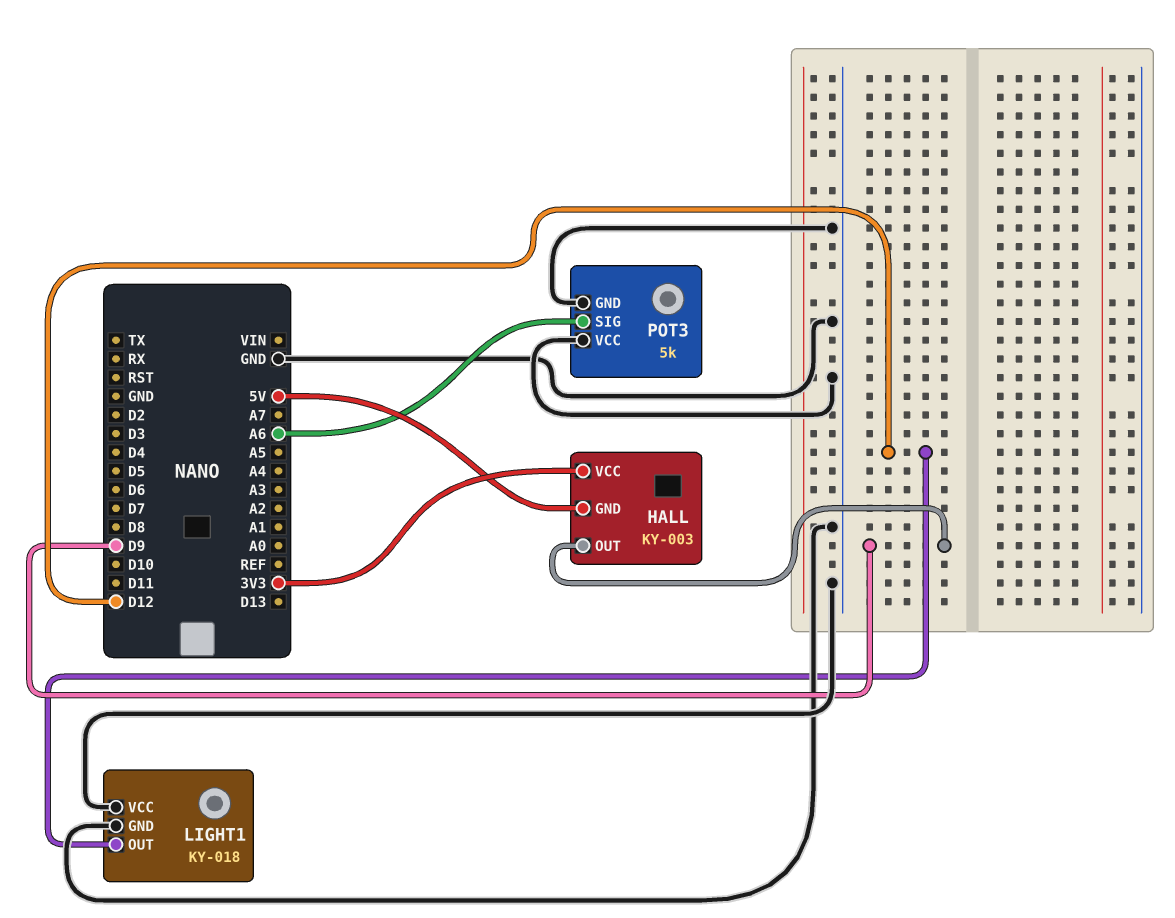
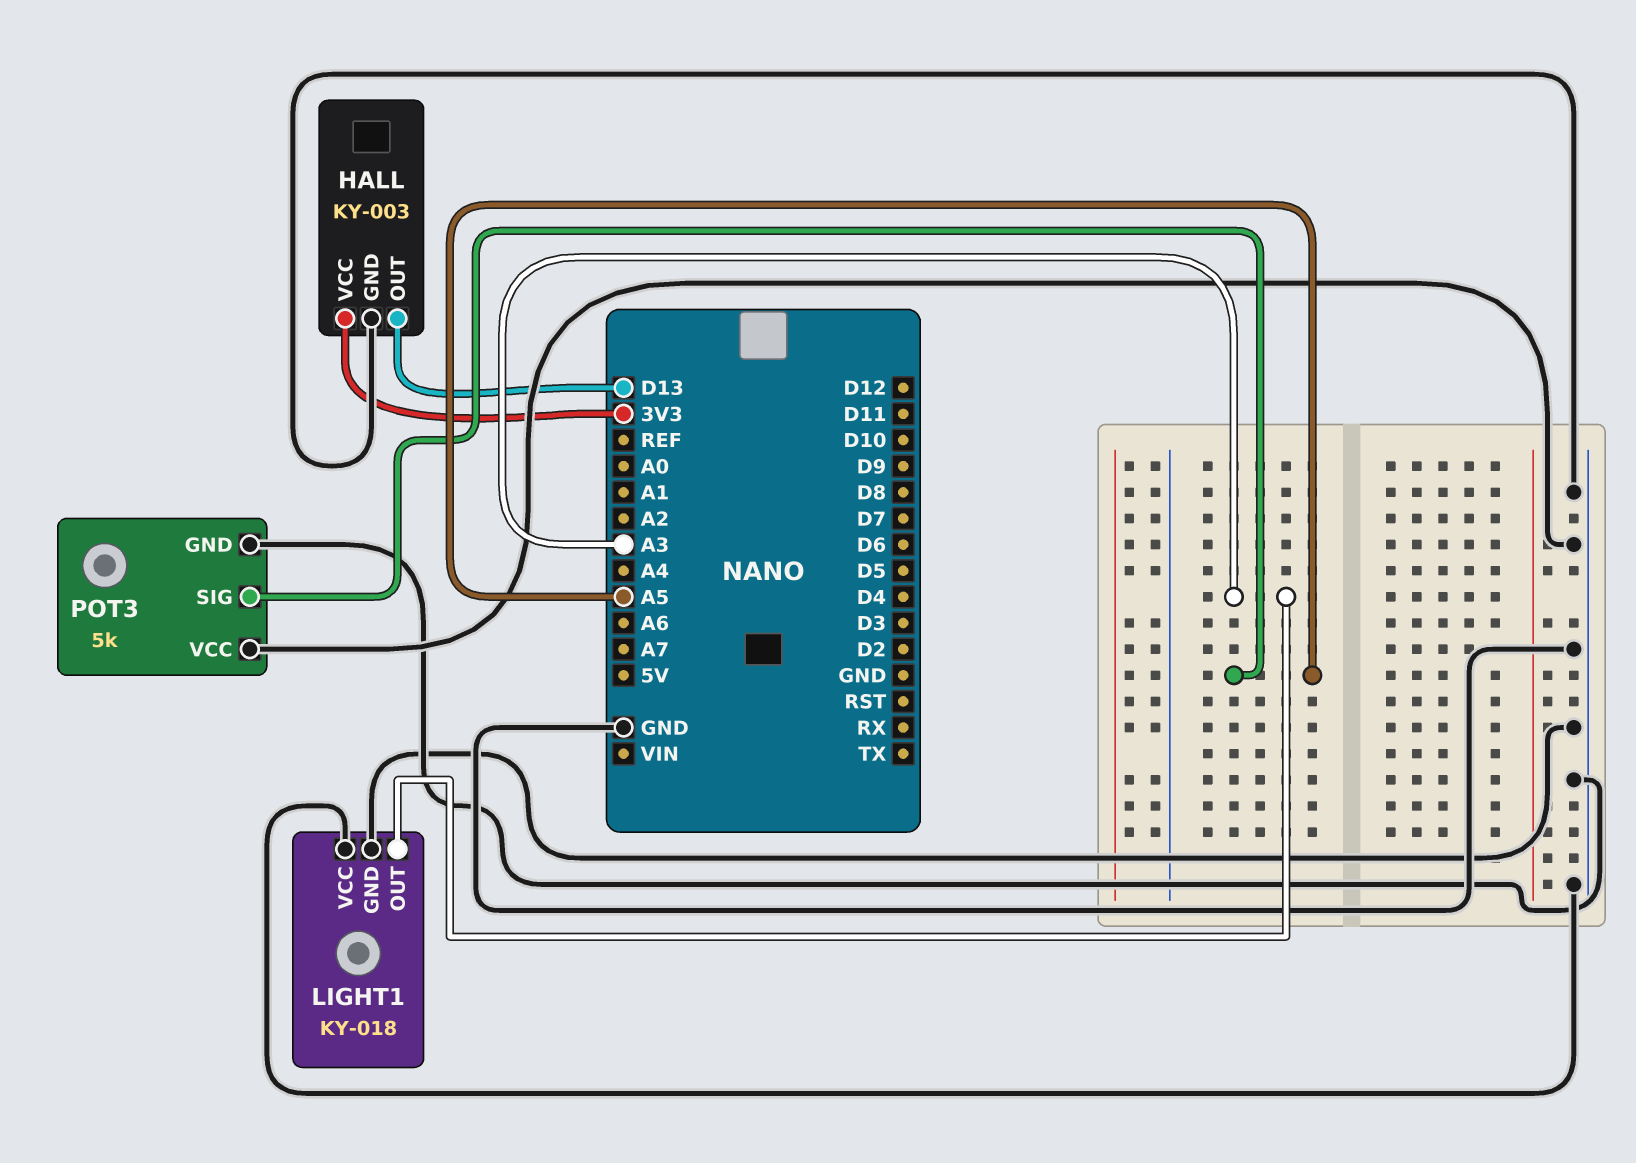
HALL pin GND: 5V -> GND
HALL pin OUT: D9 -> D13
LIGHT1 pin OUT: D12 -> A3
POT3 pin SIG: A6 -> A5

